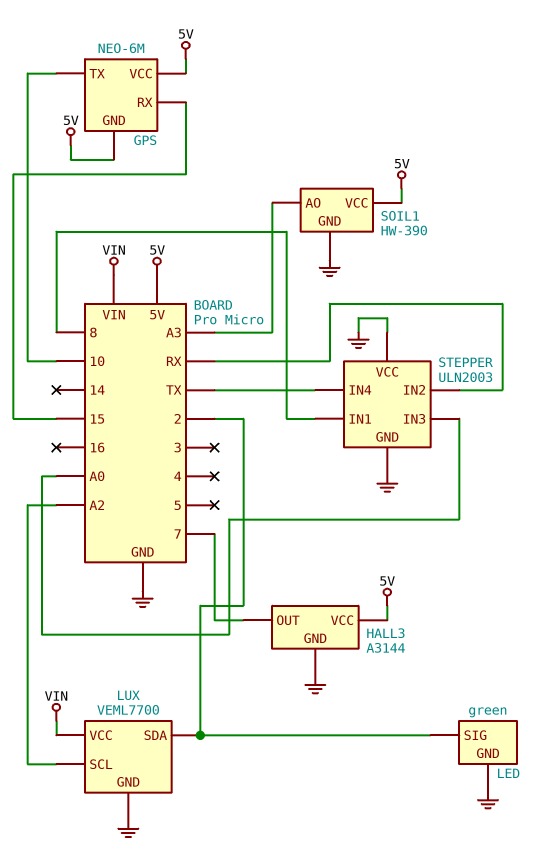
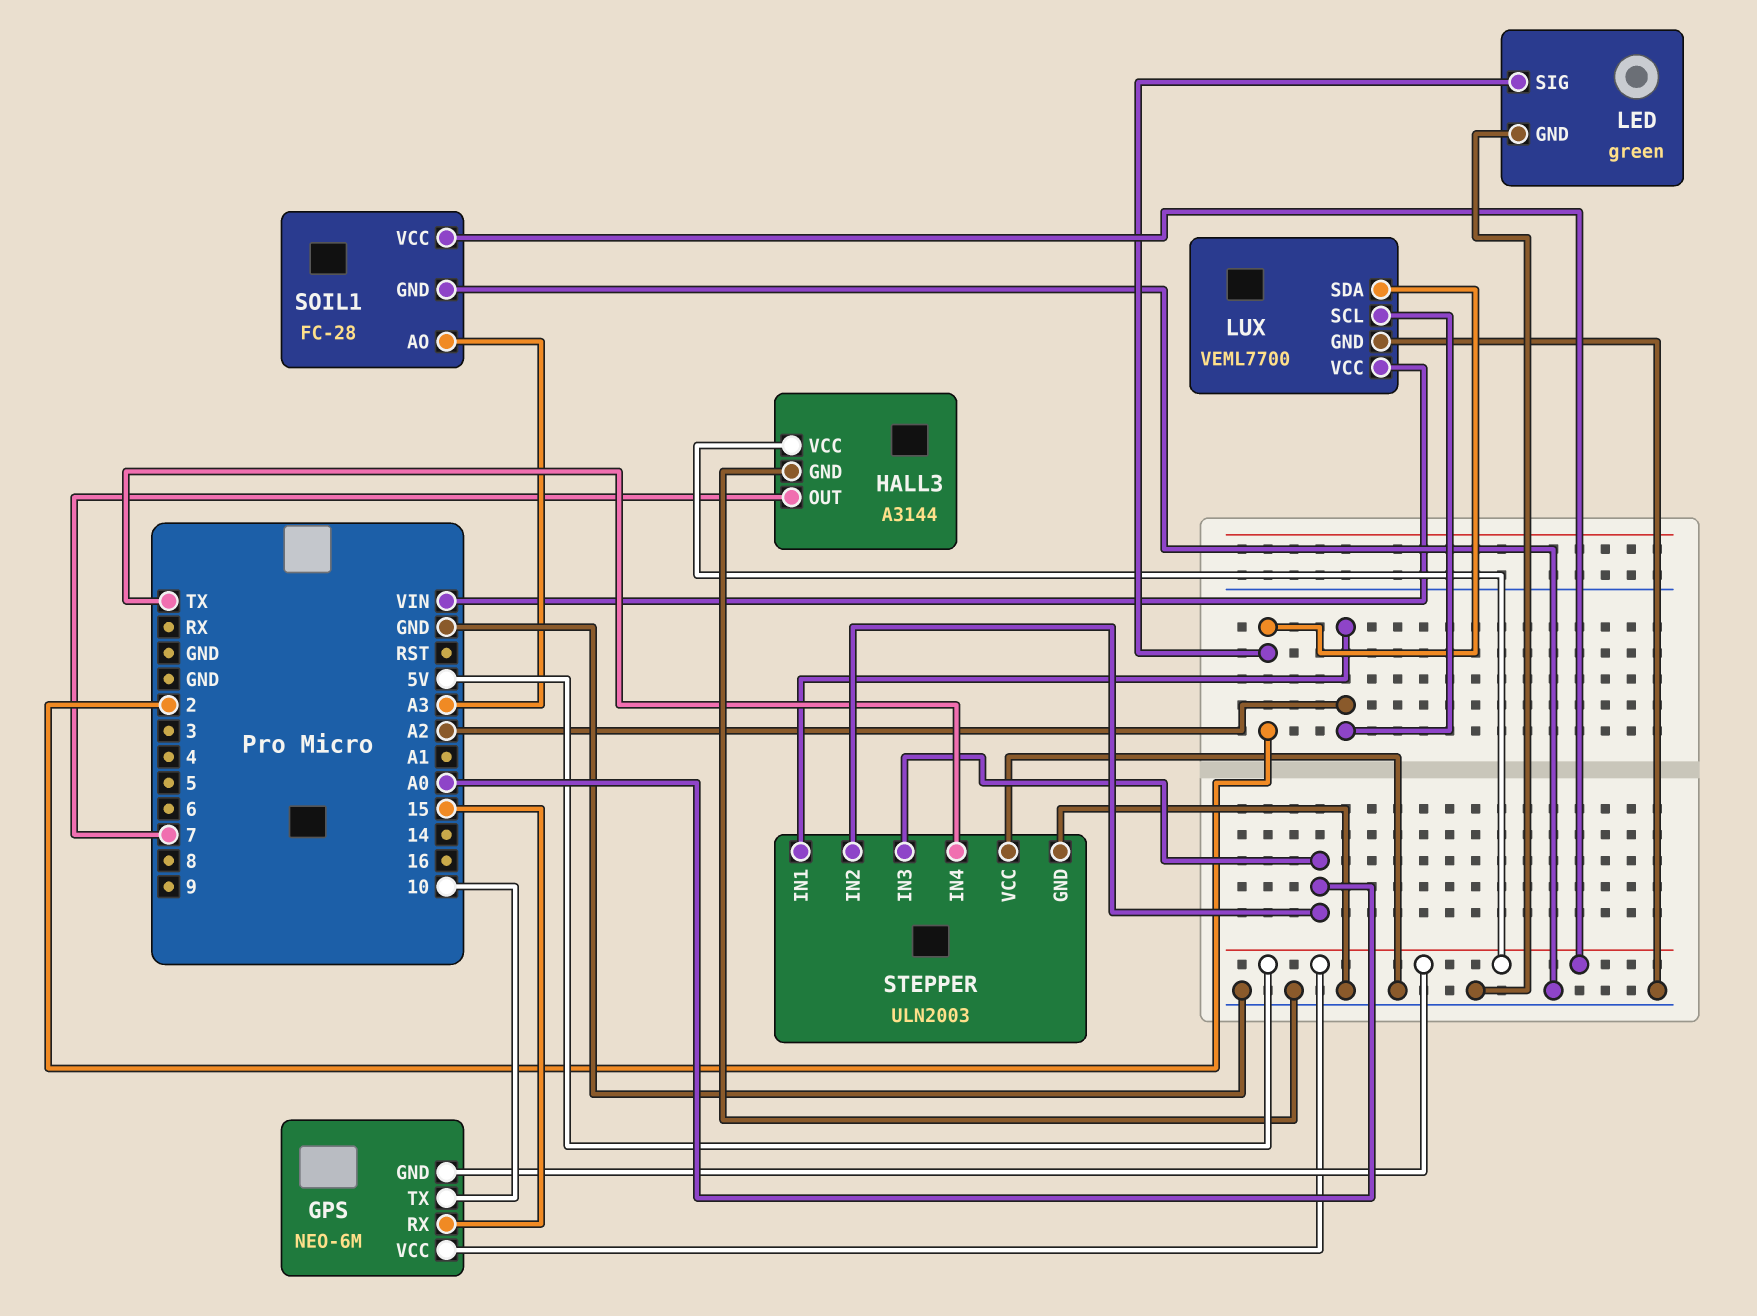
SOIL1: HW-390 -> FC-28
STEPPER pin IN1: 8 -> A2
STEPPER pin IN2: RX -> A0

